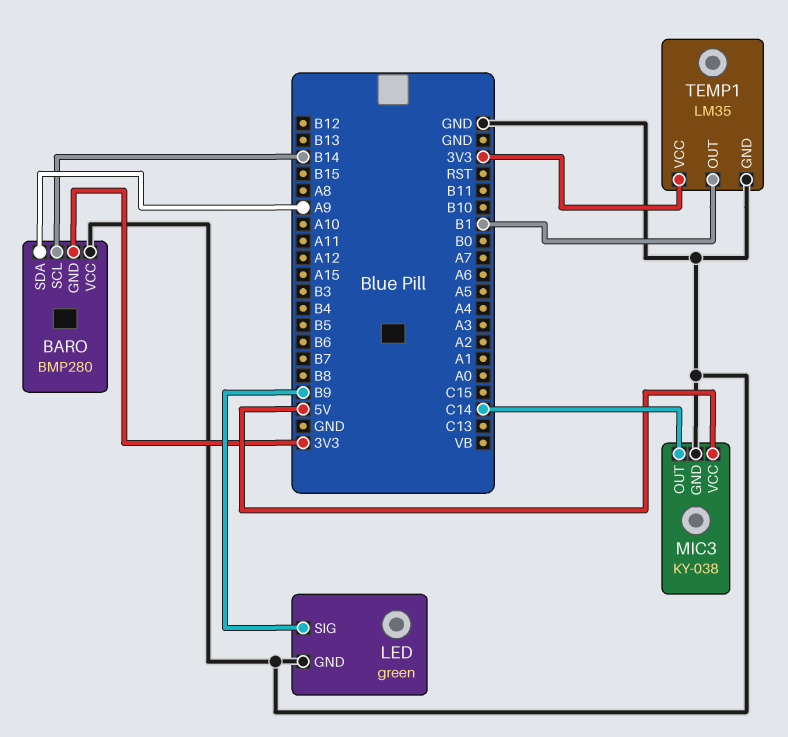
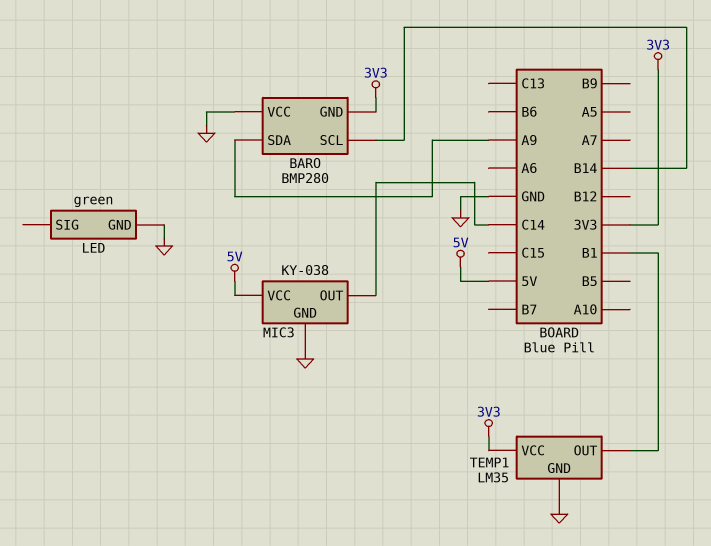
LED pin SIG: B9 -> none

